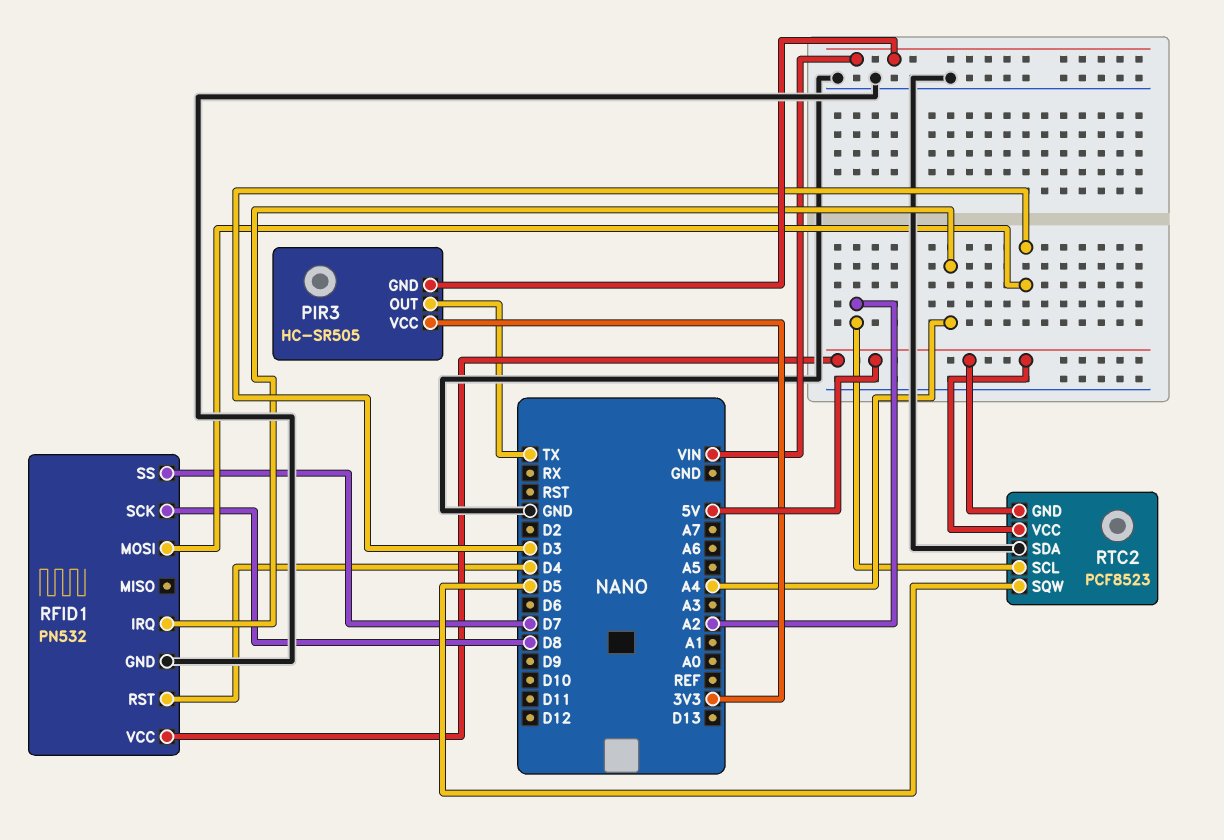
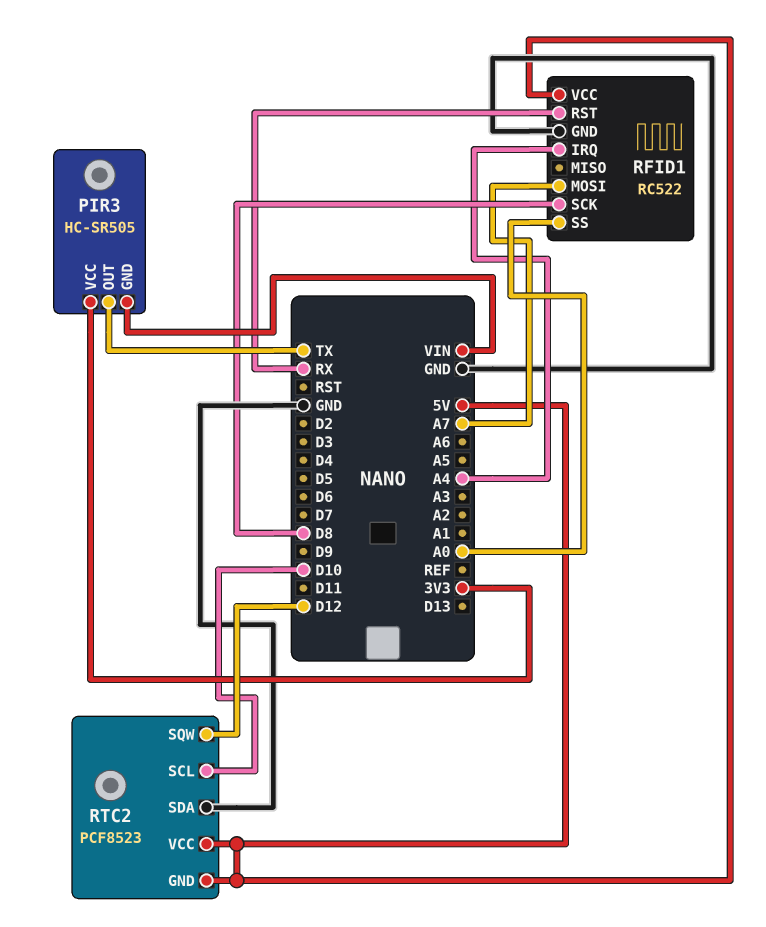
RFID1: PN532 -> RC522
RFID1 pin MOSI: D3 -> A7
RFID1 pin RST: D4 -> RX
RFID1 pin SS: D7 -> A0
RTC2 pin SCL: A2 -> D10
RTC2 pin SQW: D5 -> D12

